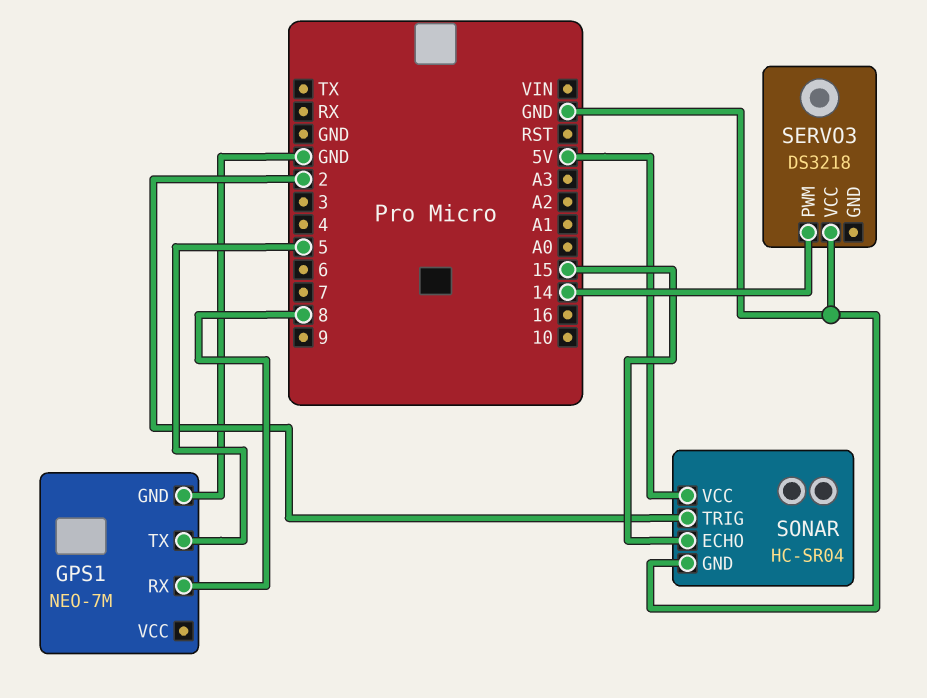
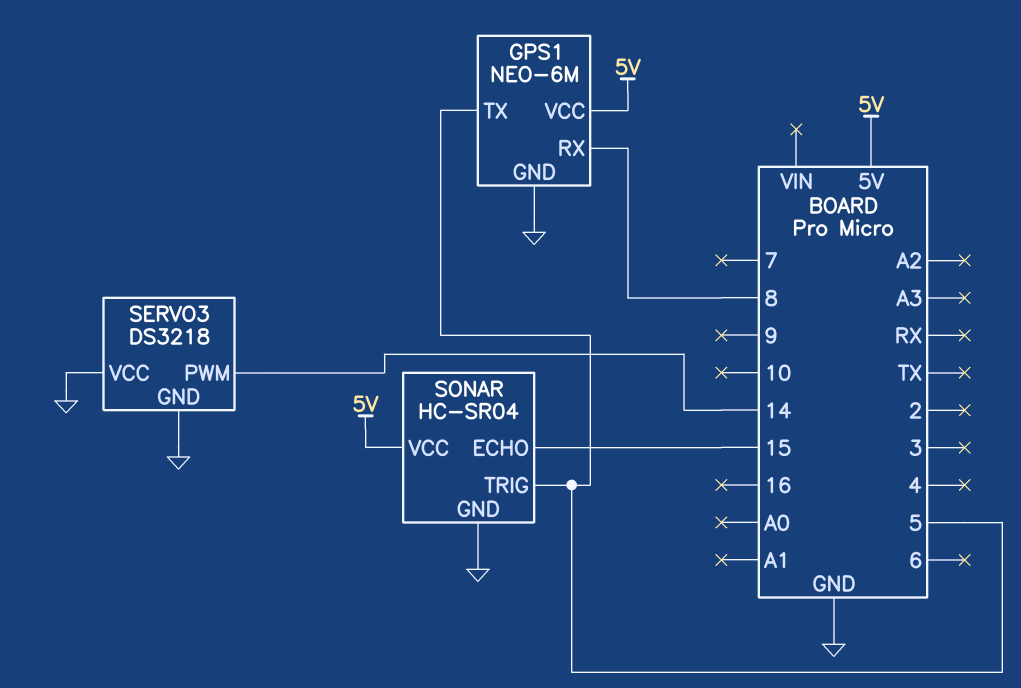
GPS1: NEO-7M -> NEO-6M
GPS1 pin VCC: none -> 5V
SERVO3 pin GND: none -> GND
SONAR pin TRIG: 2 -> 5

